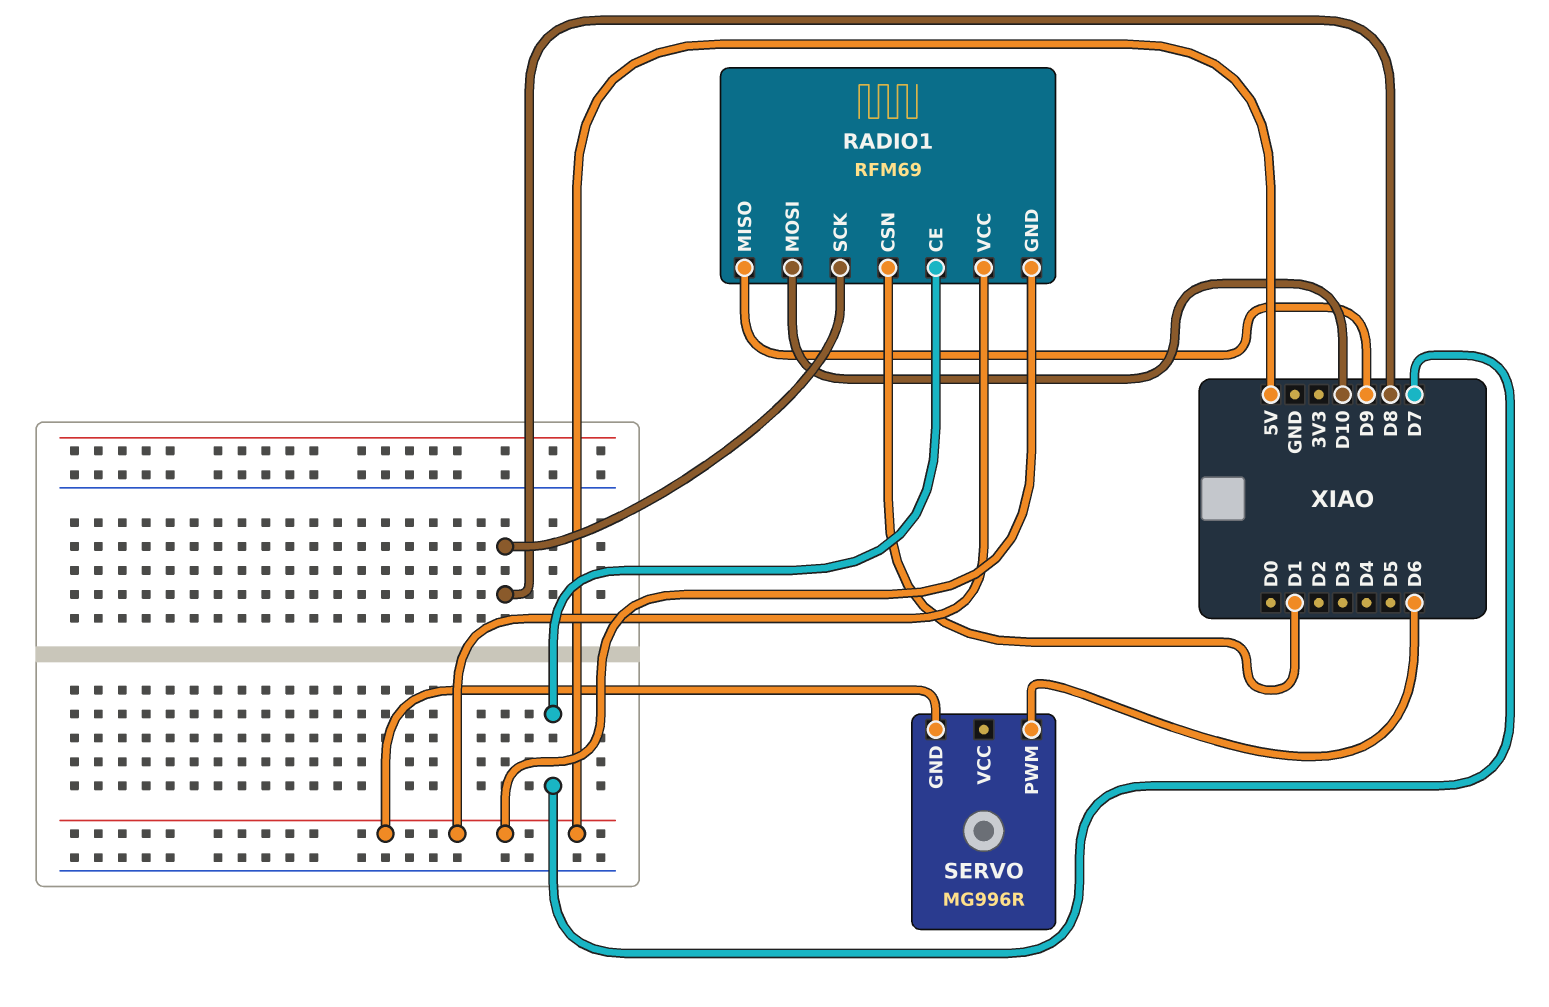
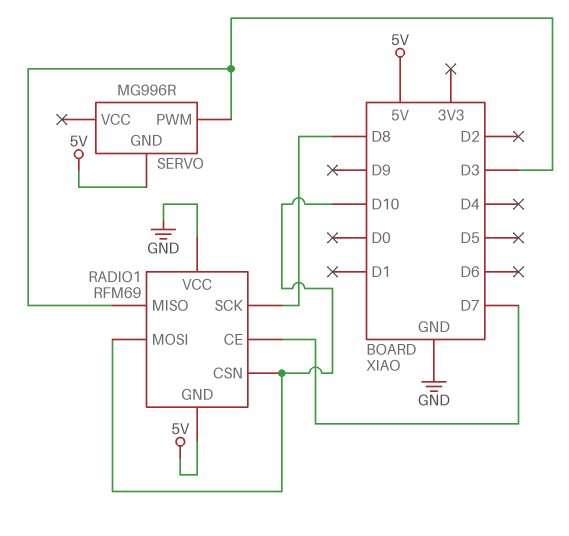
RADIO1 pin CSN: D1 -> D10
RADIO1 pin MISO: D9 -> D3
RADIO1 pin VCC: 5V -> GND
SERVO pin PWM: D6 -> D3

